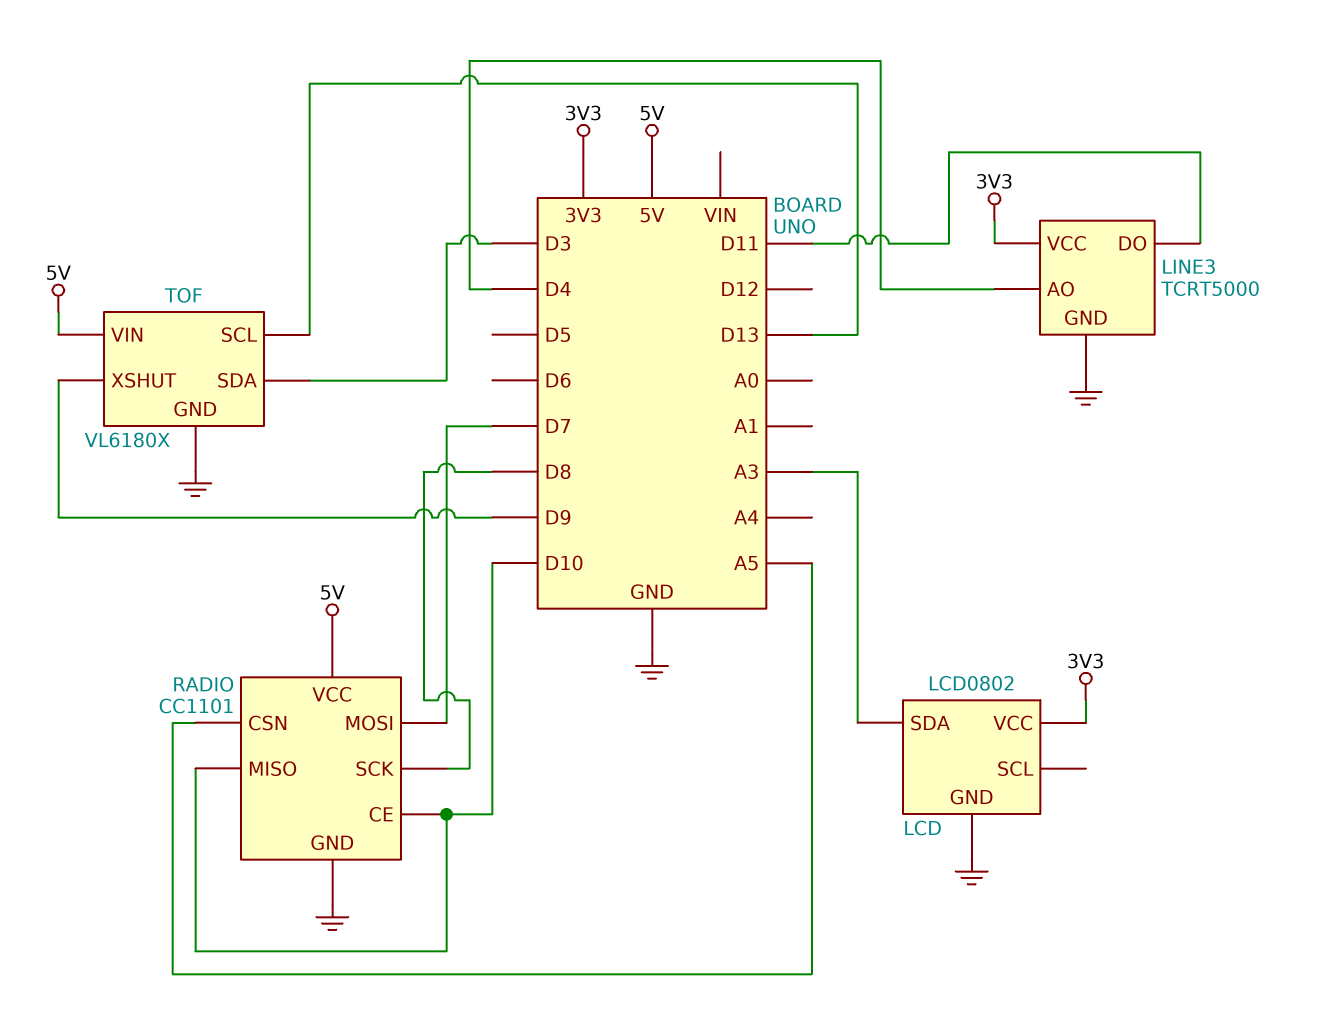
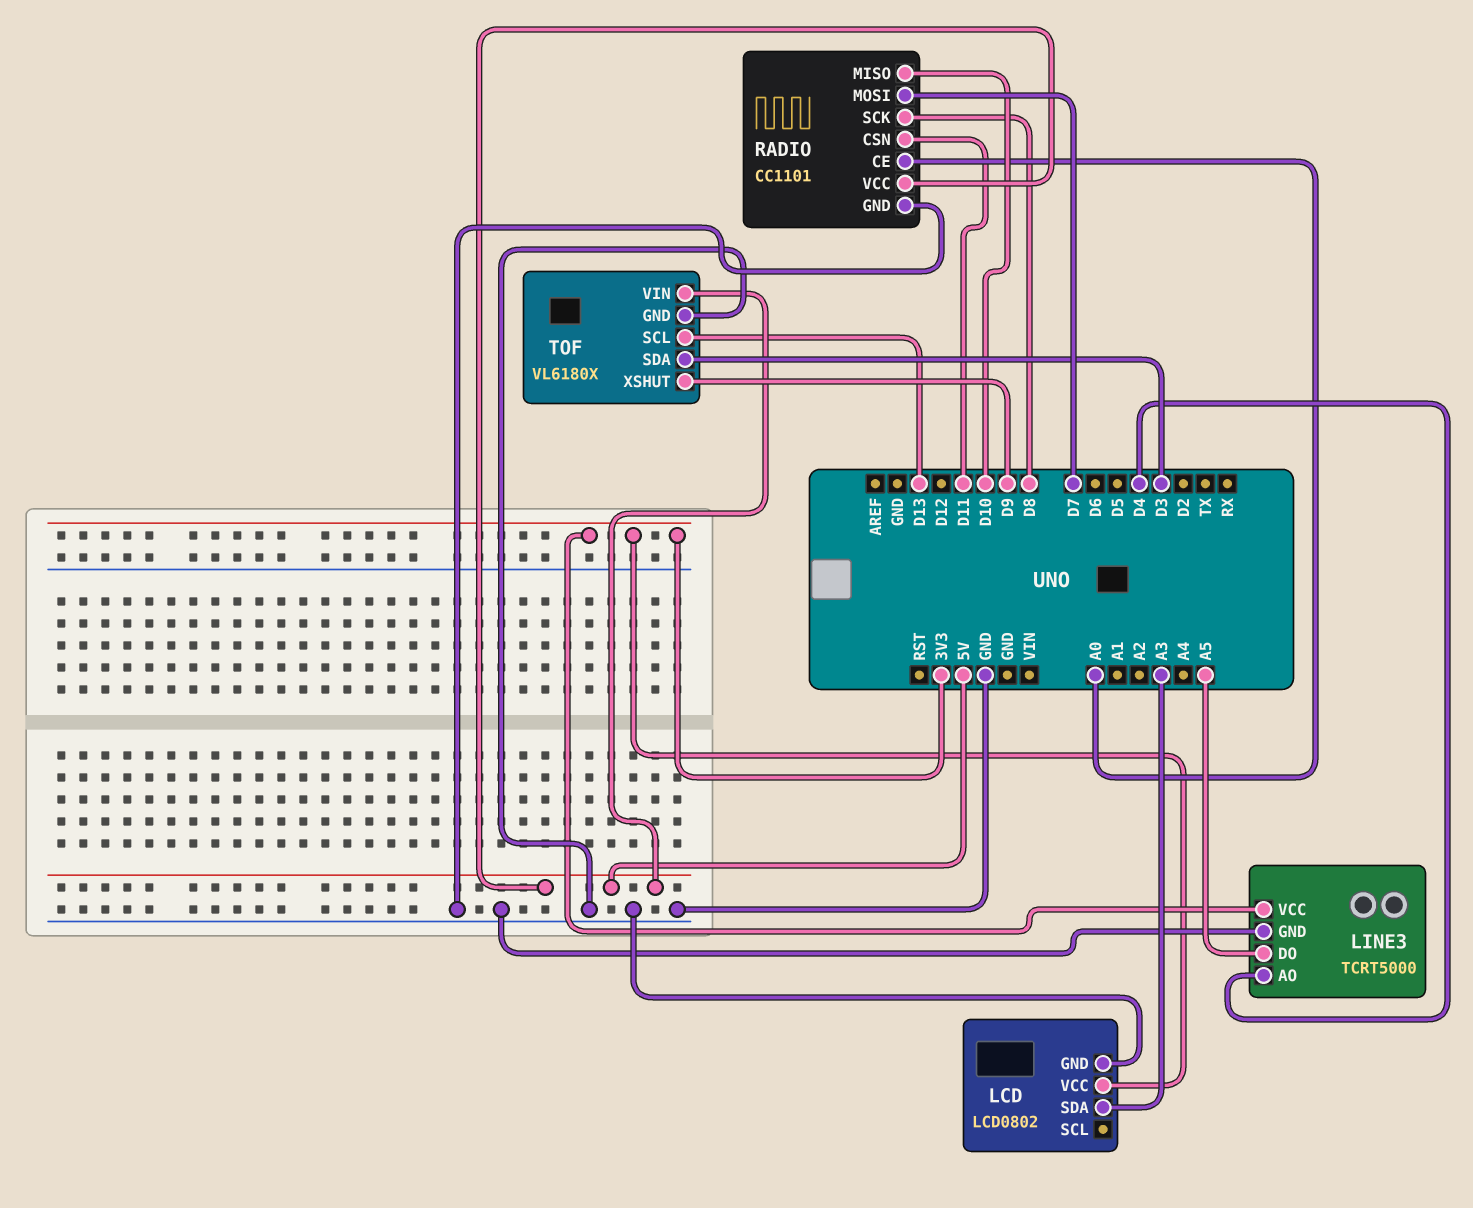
LINE3 pin DO: D11 -> A5
RADIO pin CE: D10 -> A0
RADIO pin CSN: A5 -> D11

